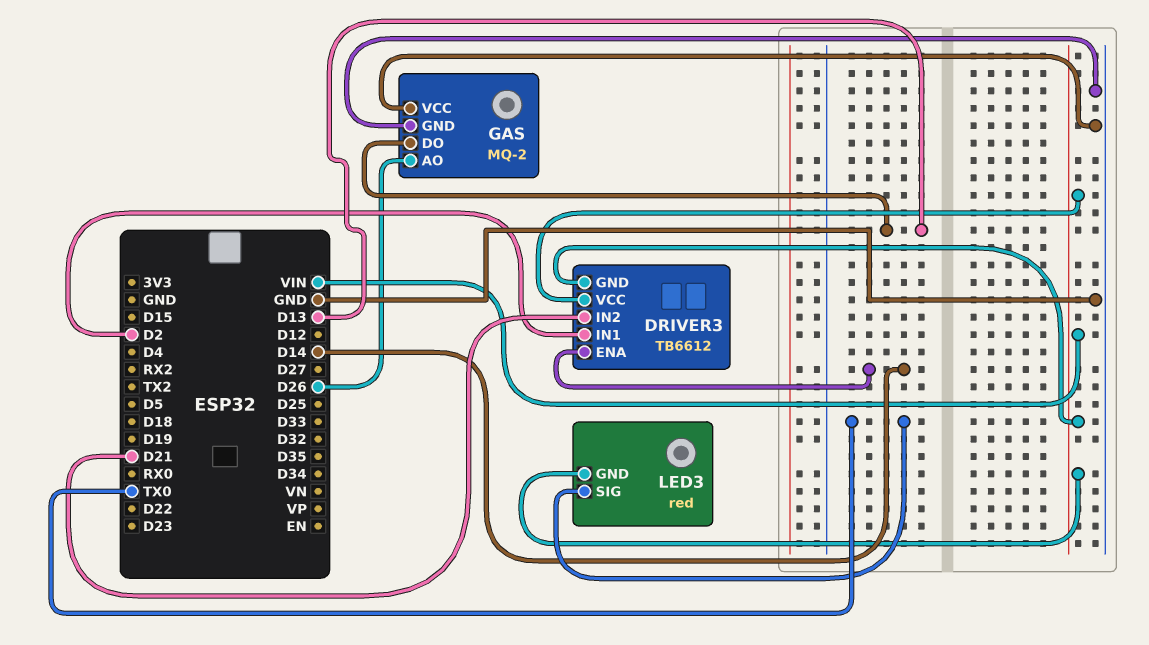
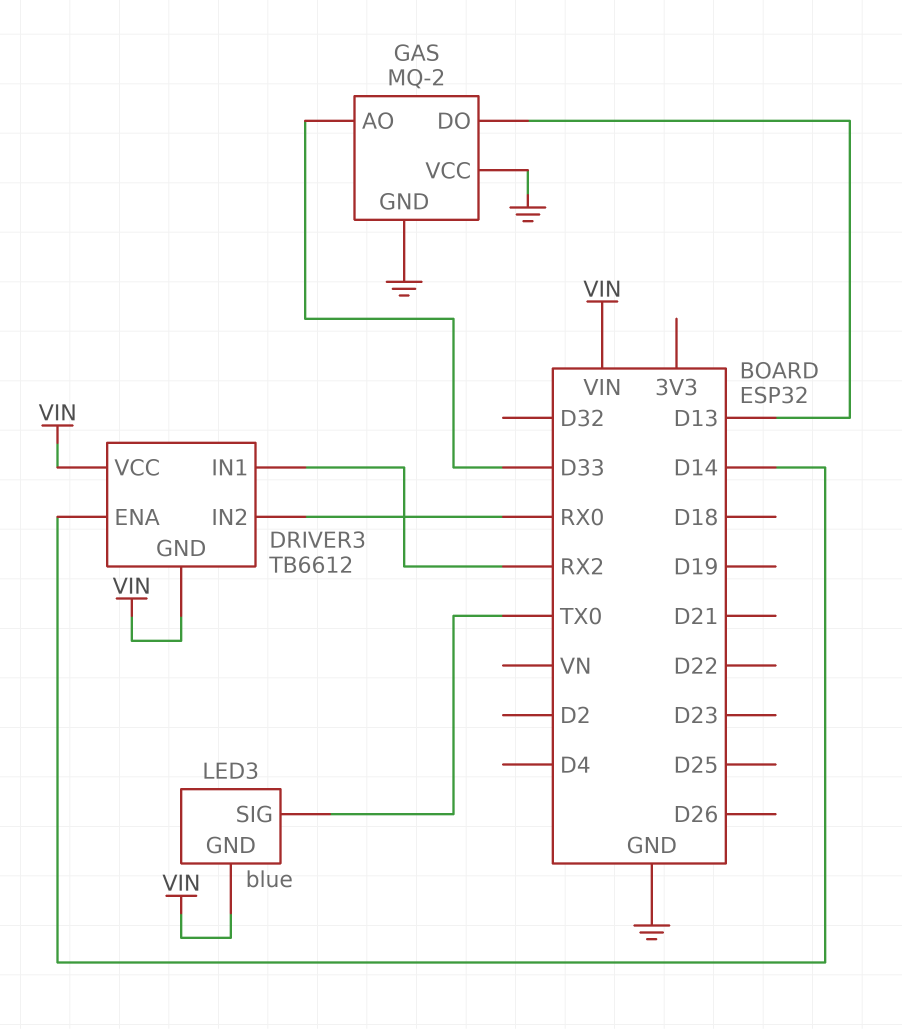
DRIVER3 pin IN1: D2 -> RX2
DRIVER3 pin IN2: D21 -> RX0
GAS pin AO: D26 -> D33
LED3: red -> blue

